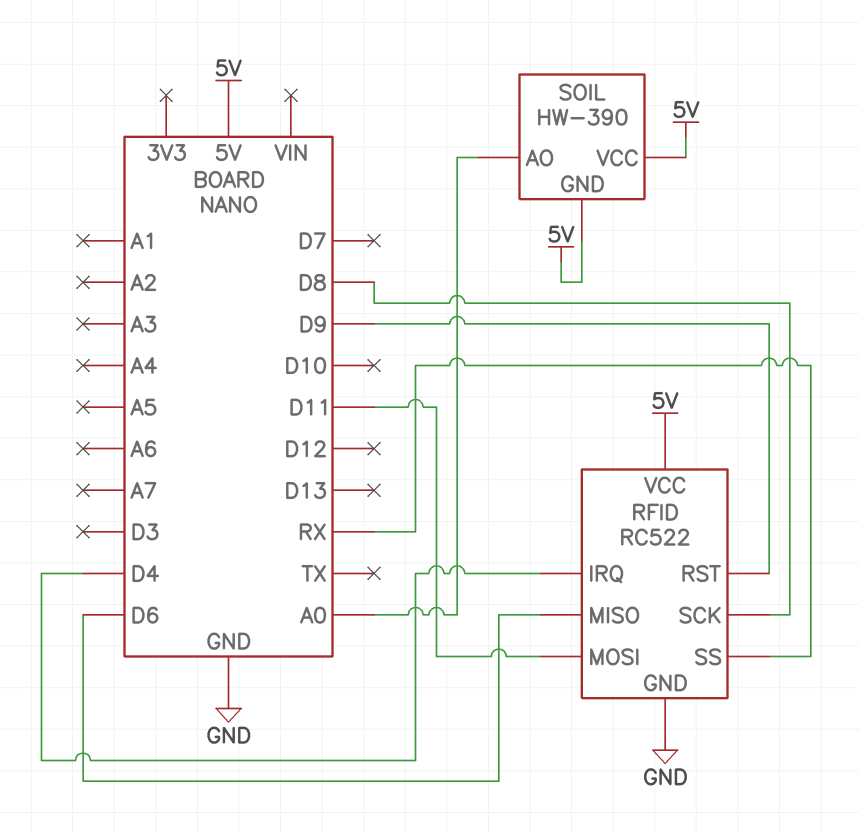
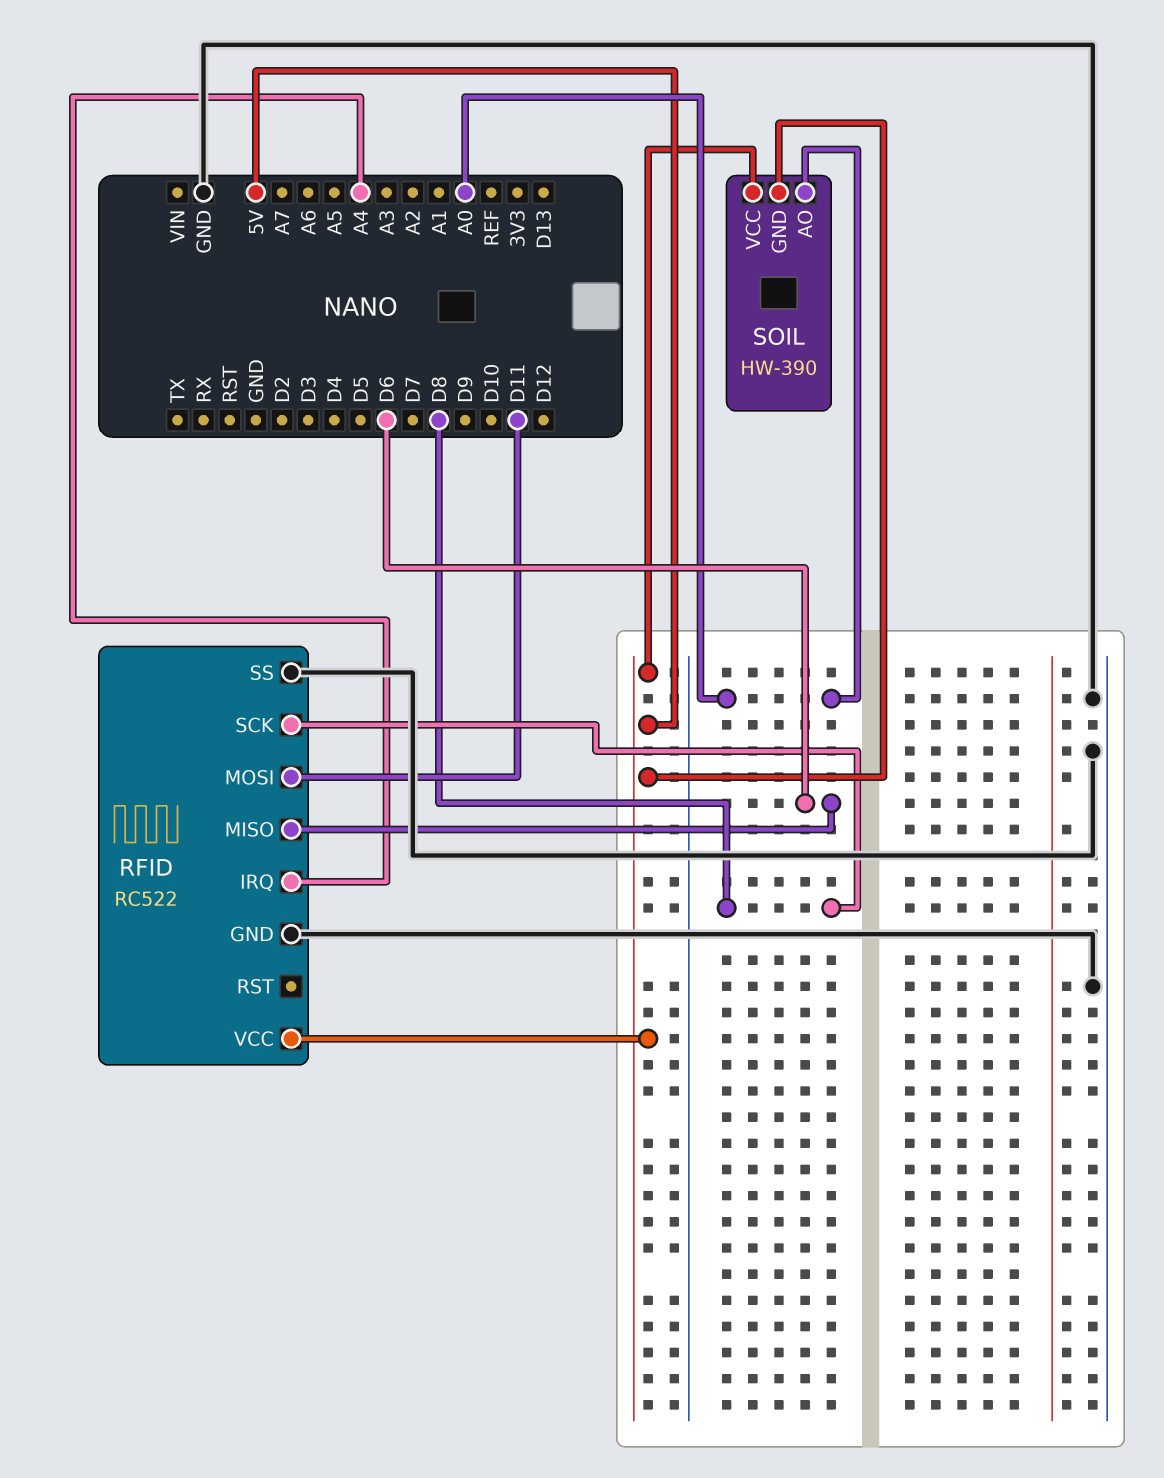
RFID pin IRQ: D4 -> A4
RFID pin RST: D9 -> none
RFID pin SS: RX -> GND

